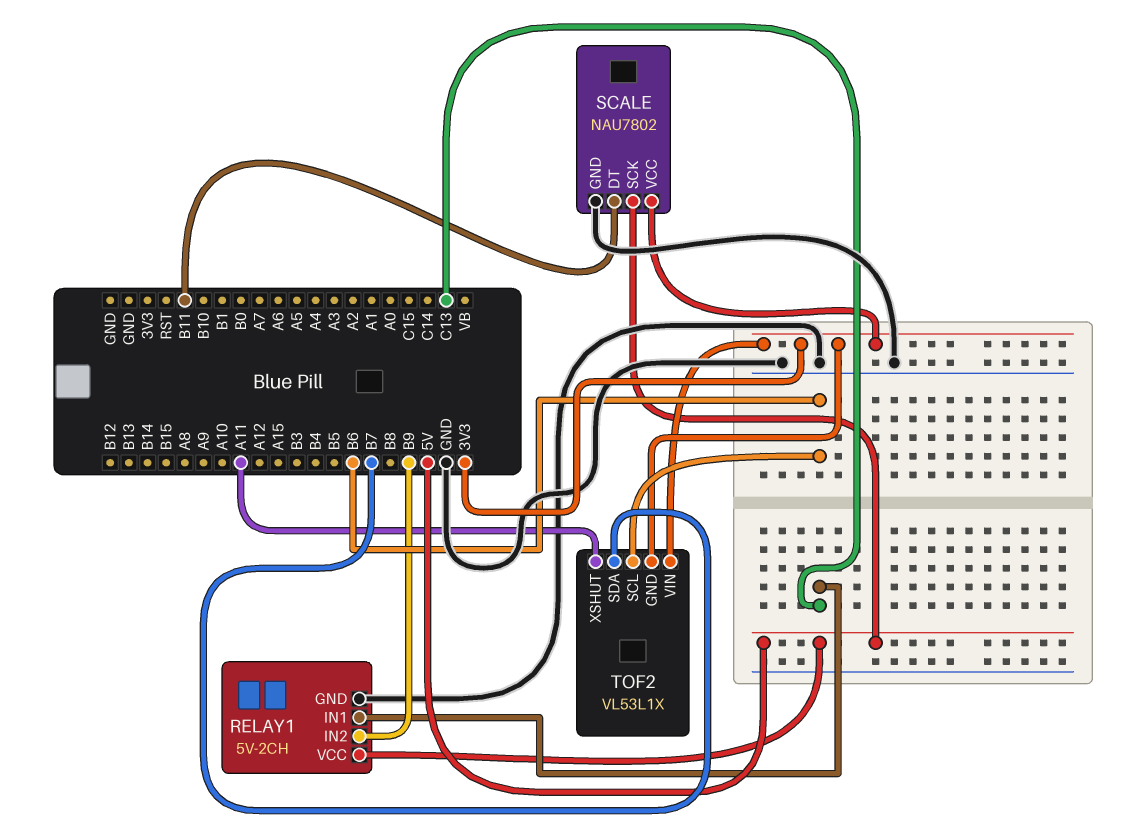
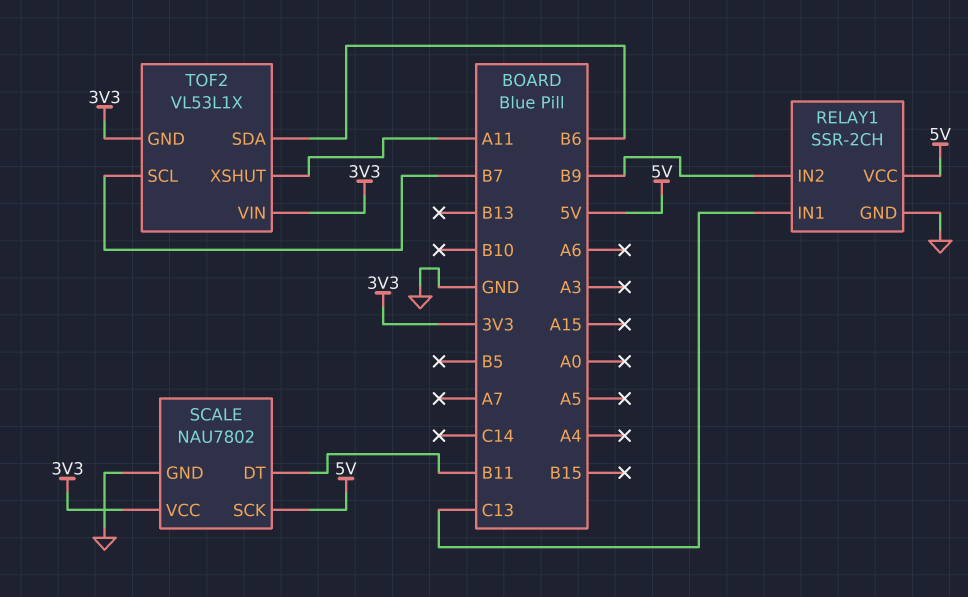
RELAY1: 5V-2CH -> SSR-2CH
TOF2 pin SCL: B6 -> B7
TOF2 pin SDA: B7 -> B6

